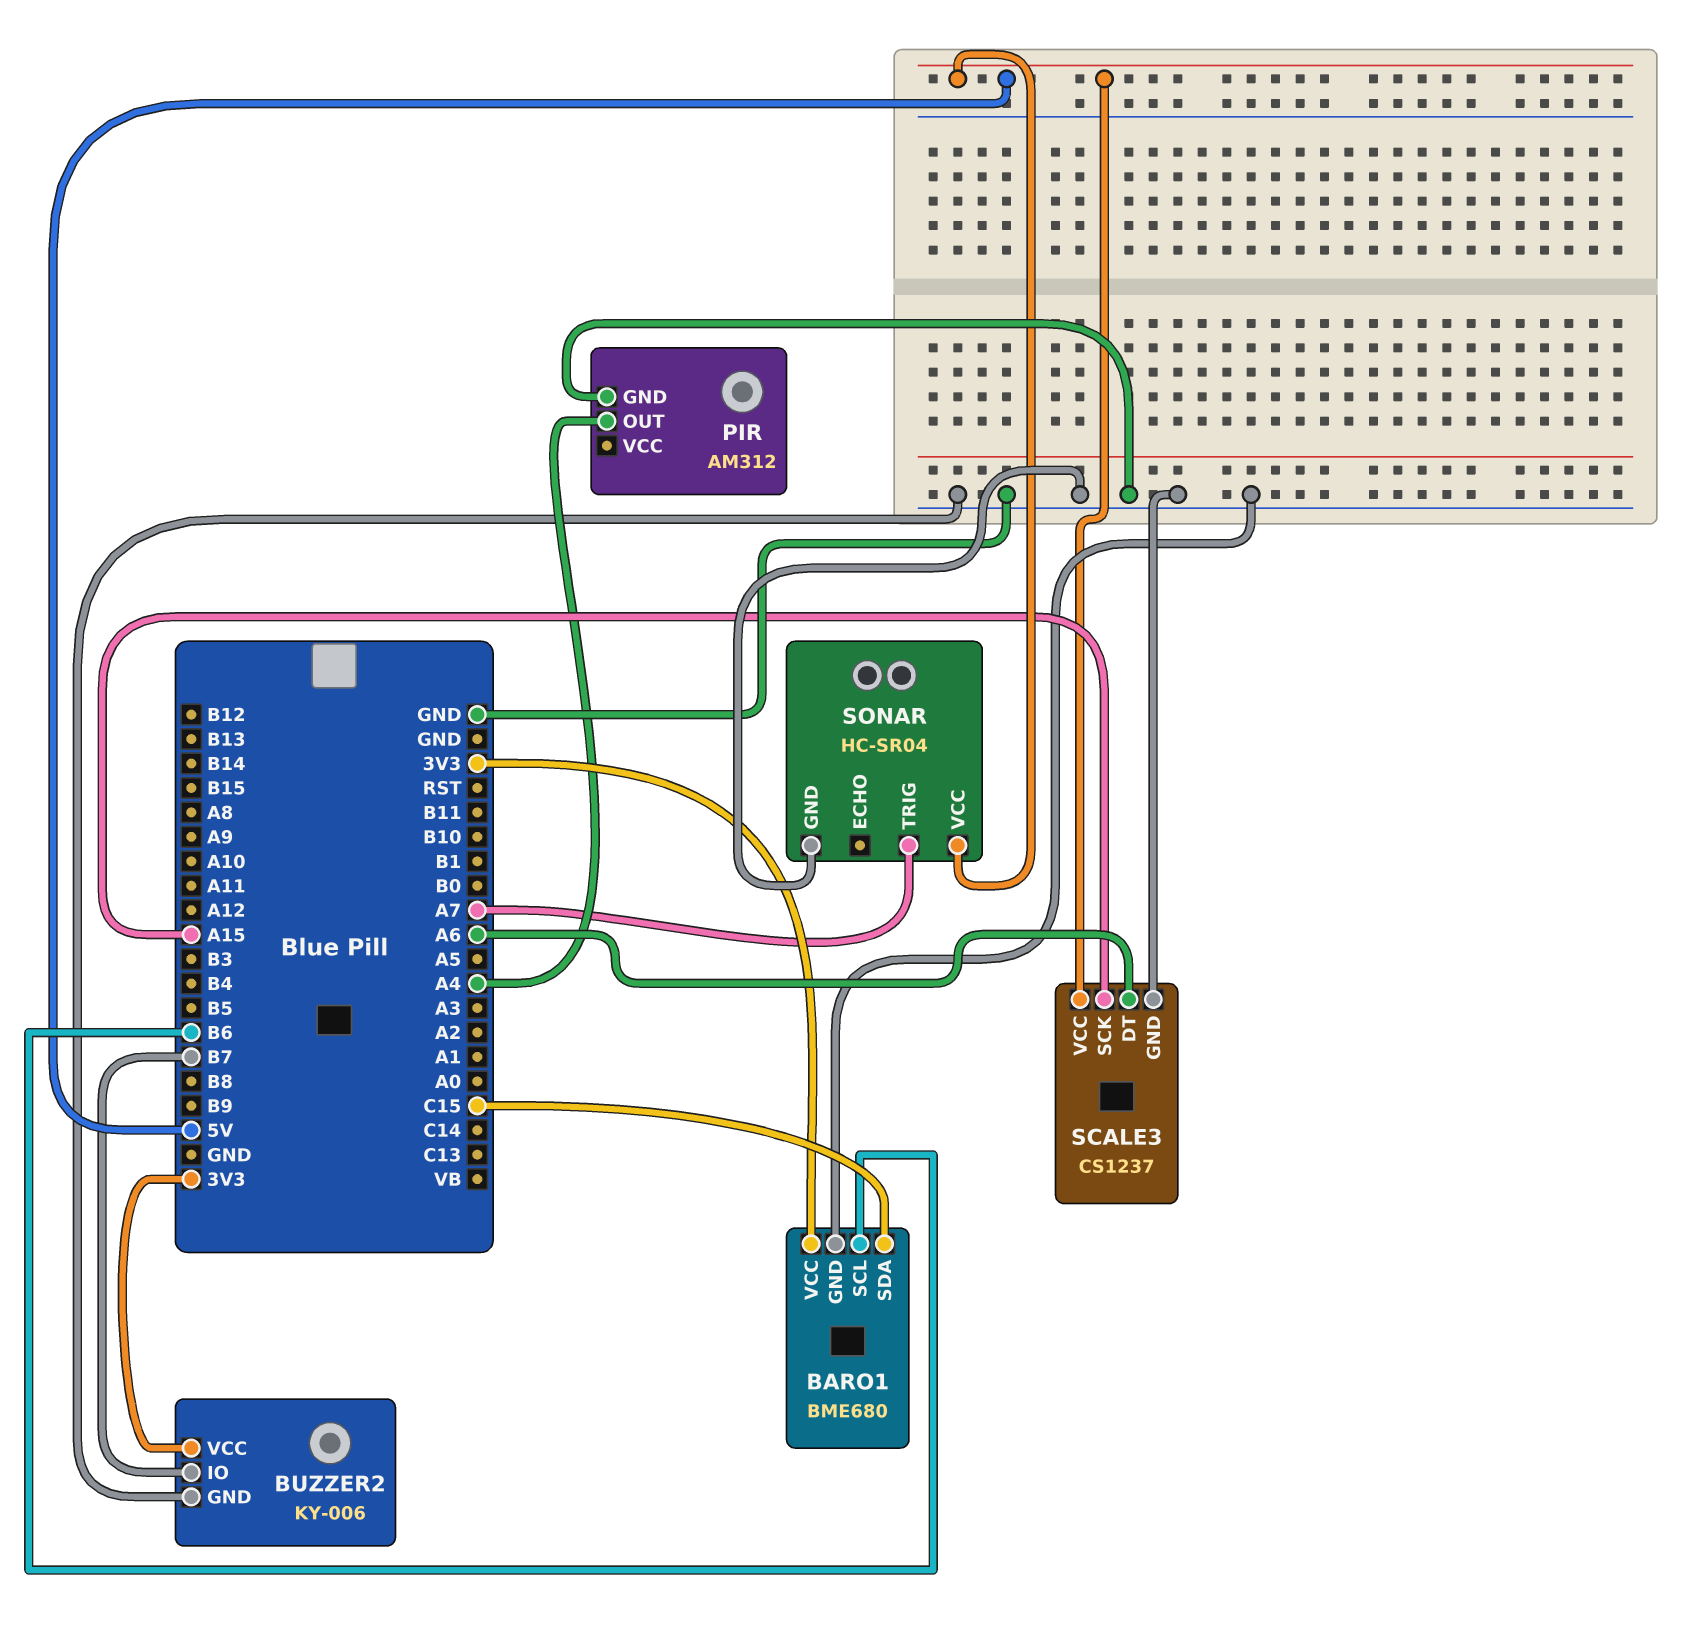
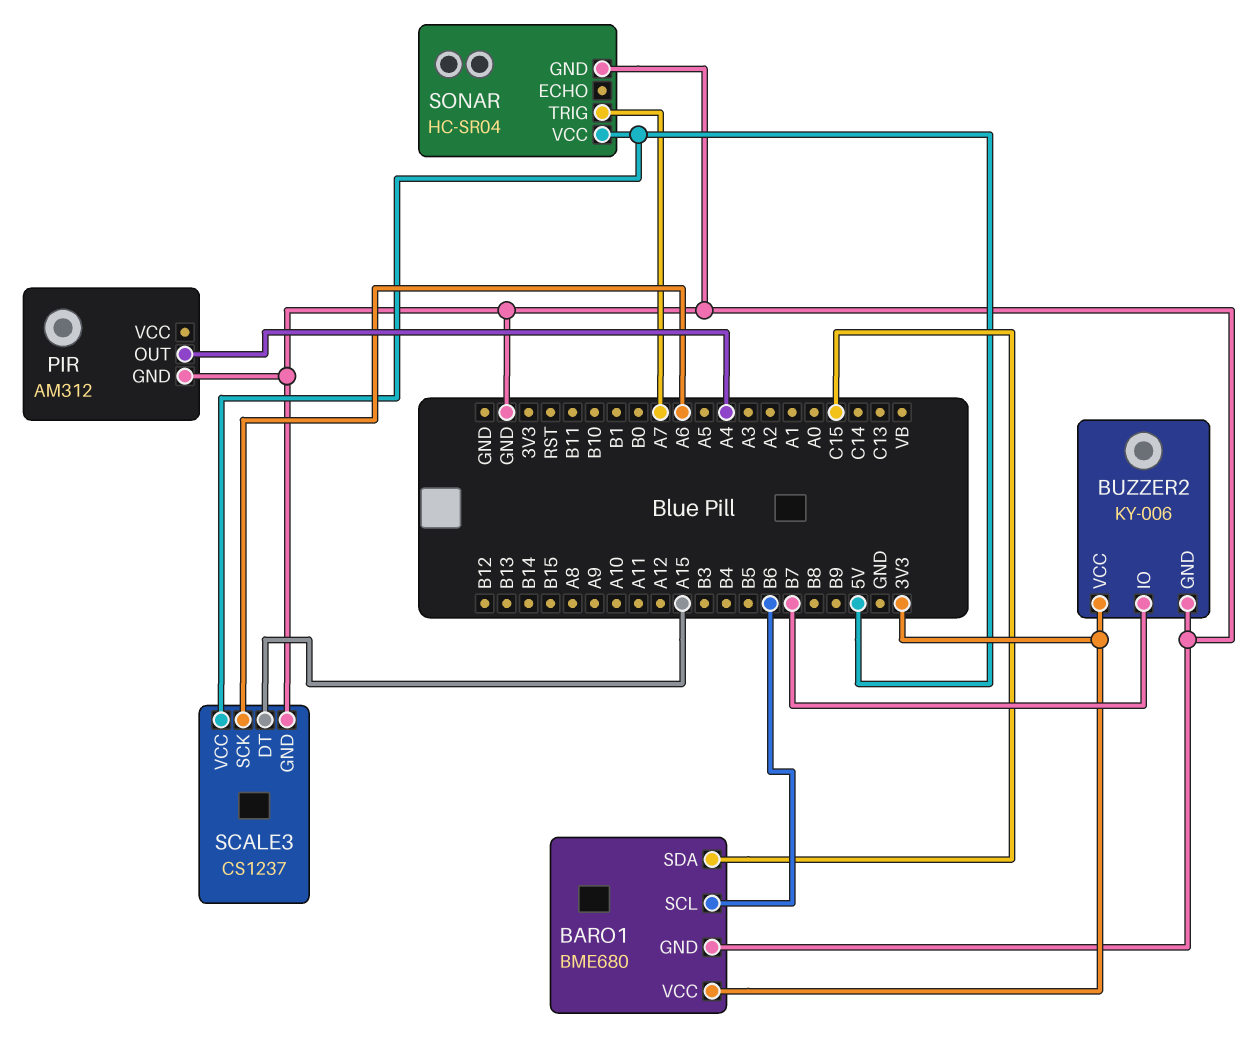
SCALE3 pin DT: A6 -> A15
SCALE3 pin SCK: A15 -> A6

